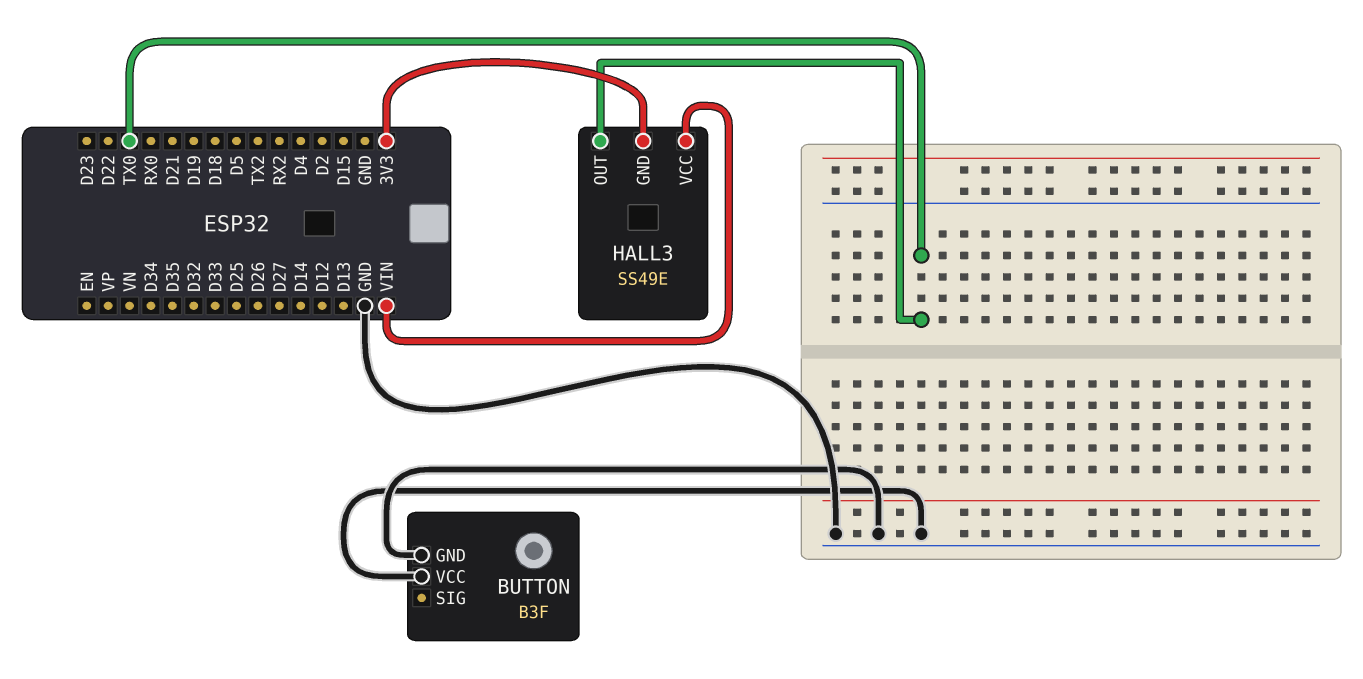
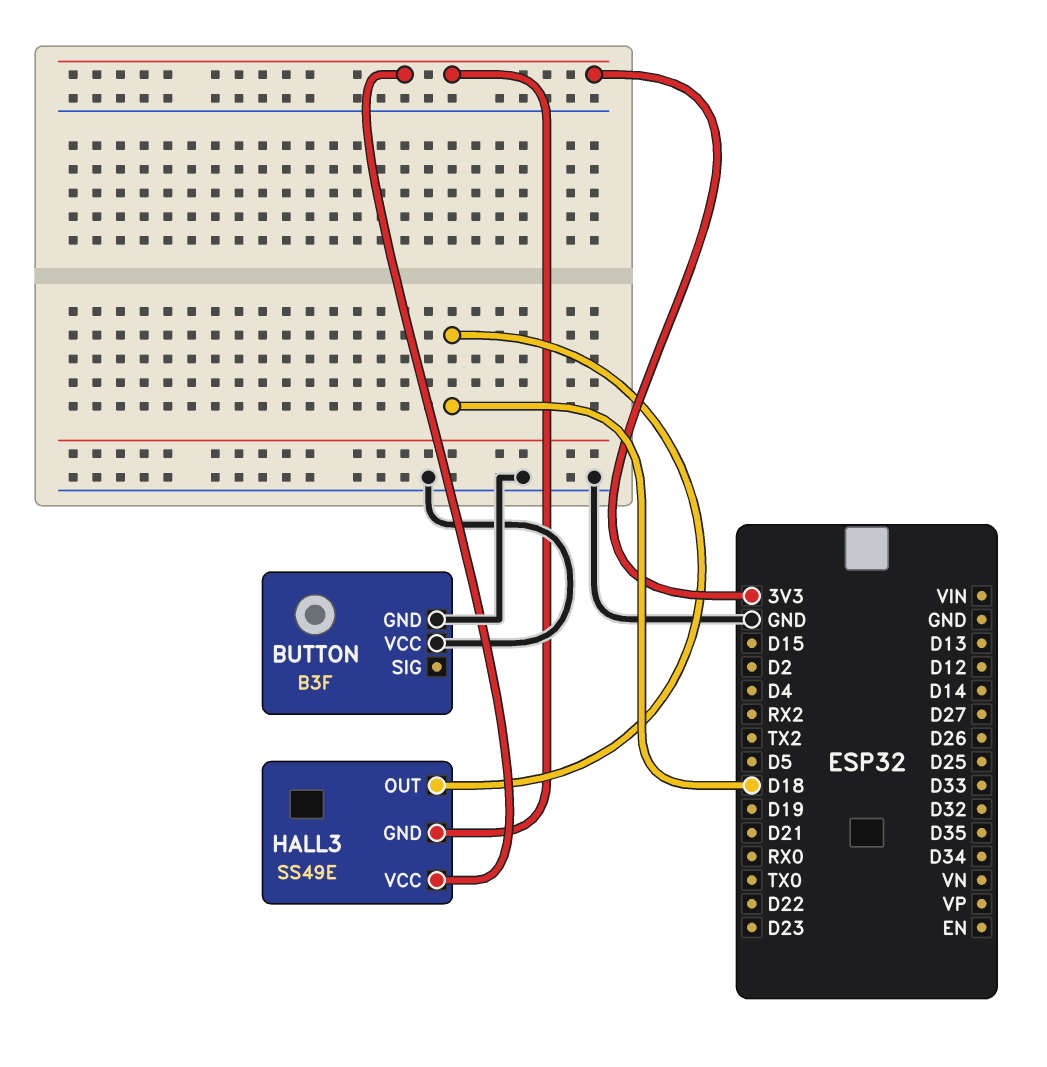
HALL3 pin OUT: TX0 -> D18
HALL3 pin VCC: VIN -> 3V3

